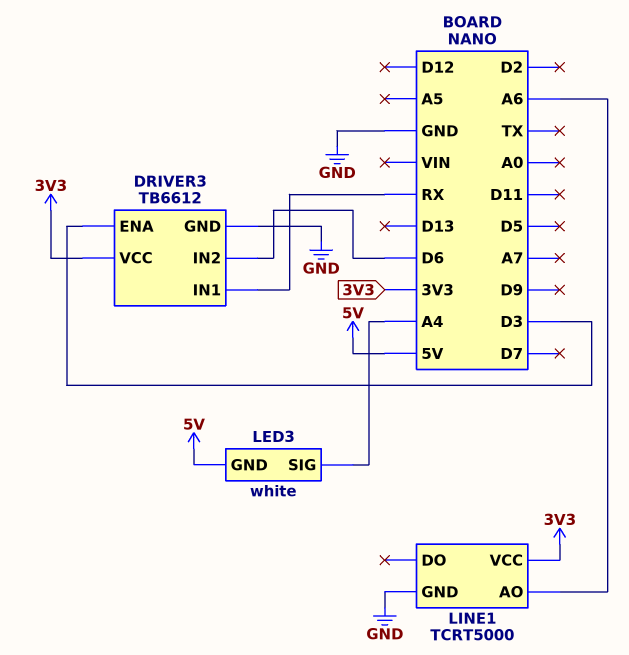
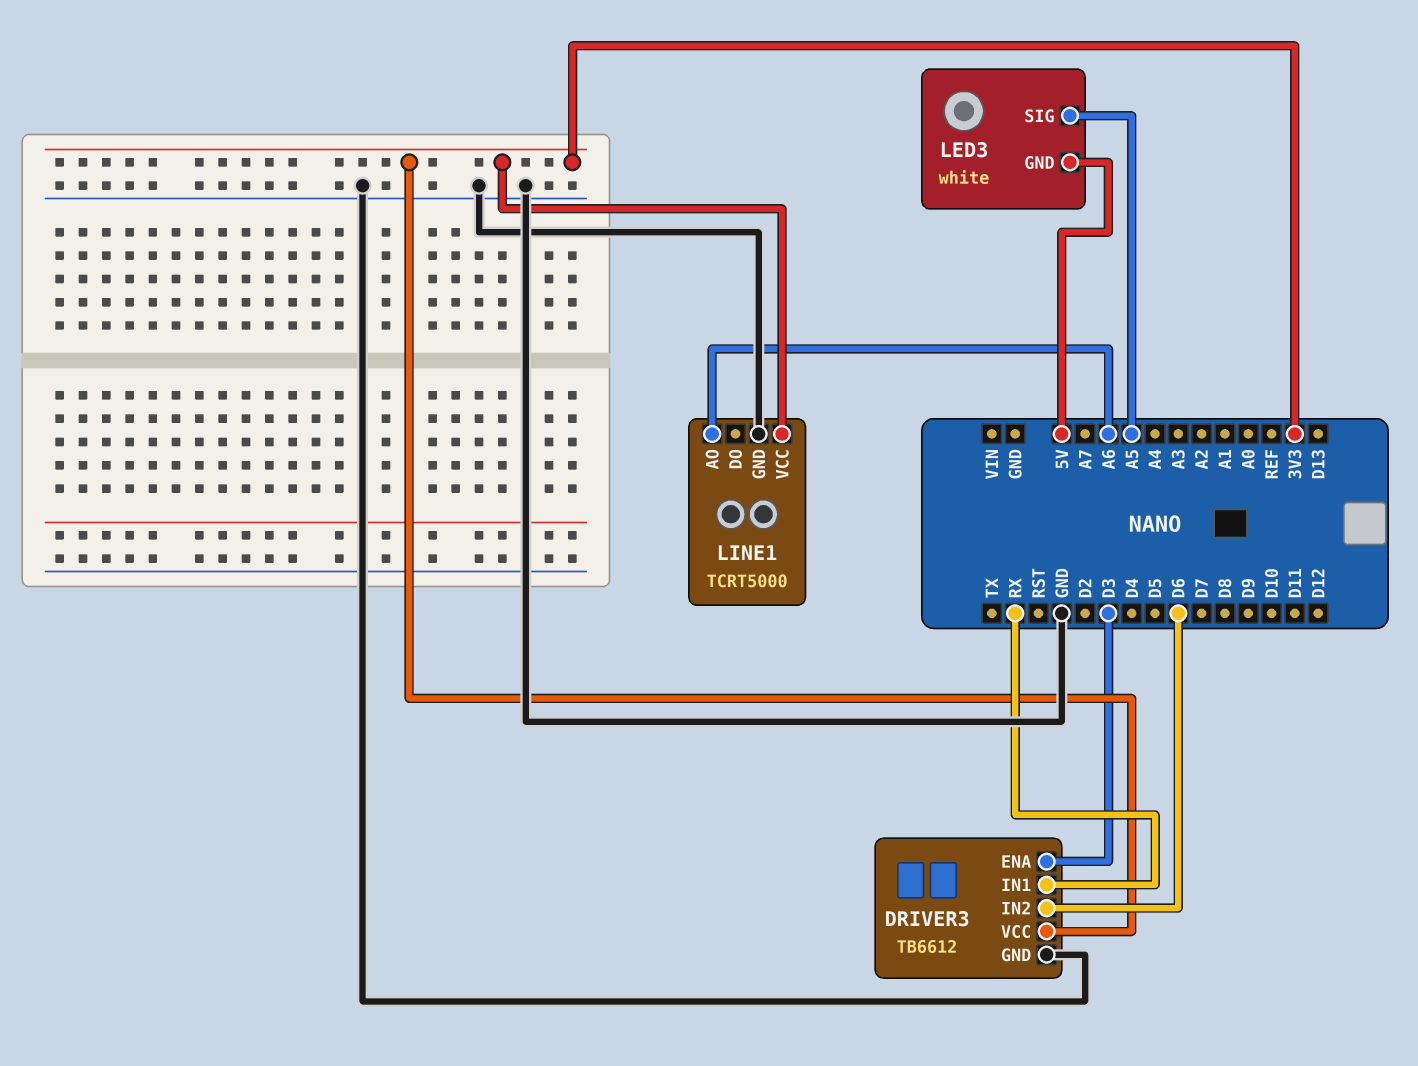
LED3 pin SIG: A4 -> A5

